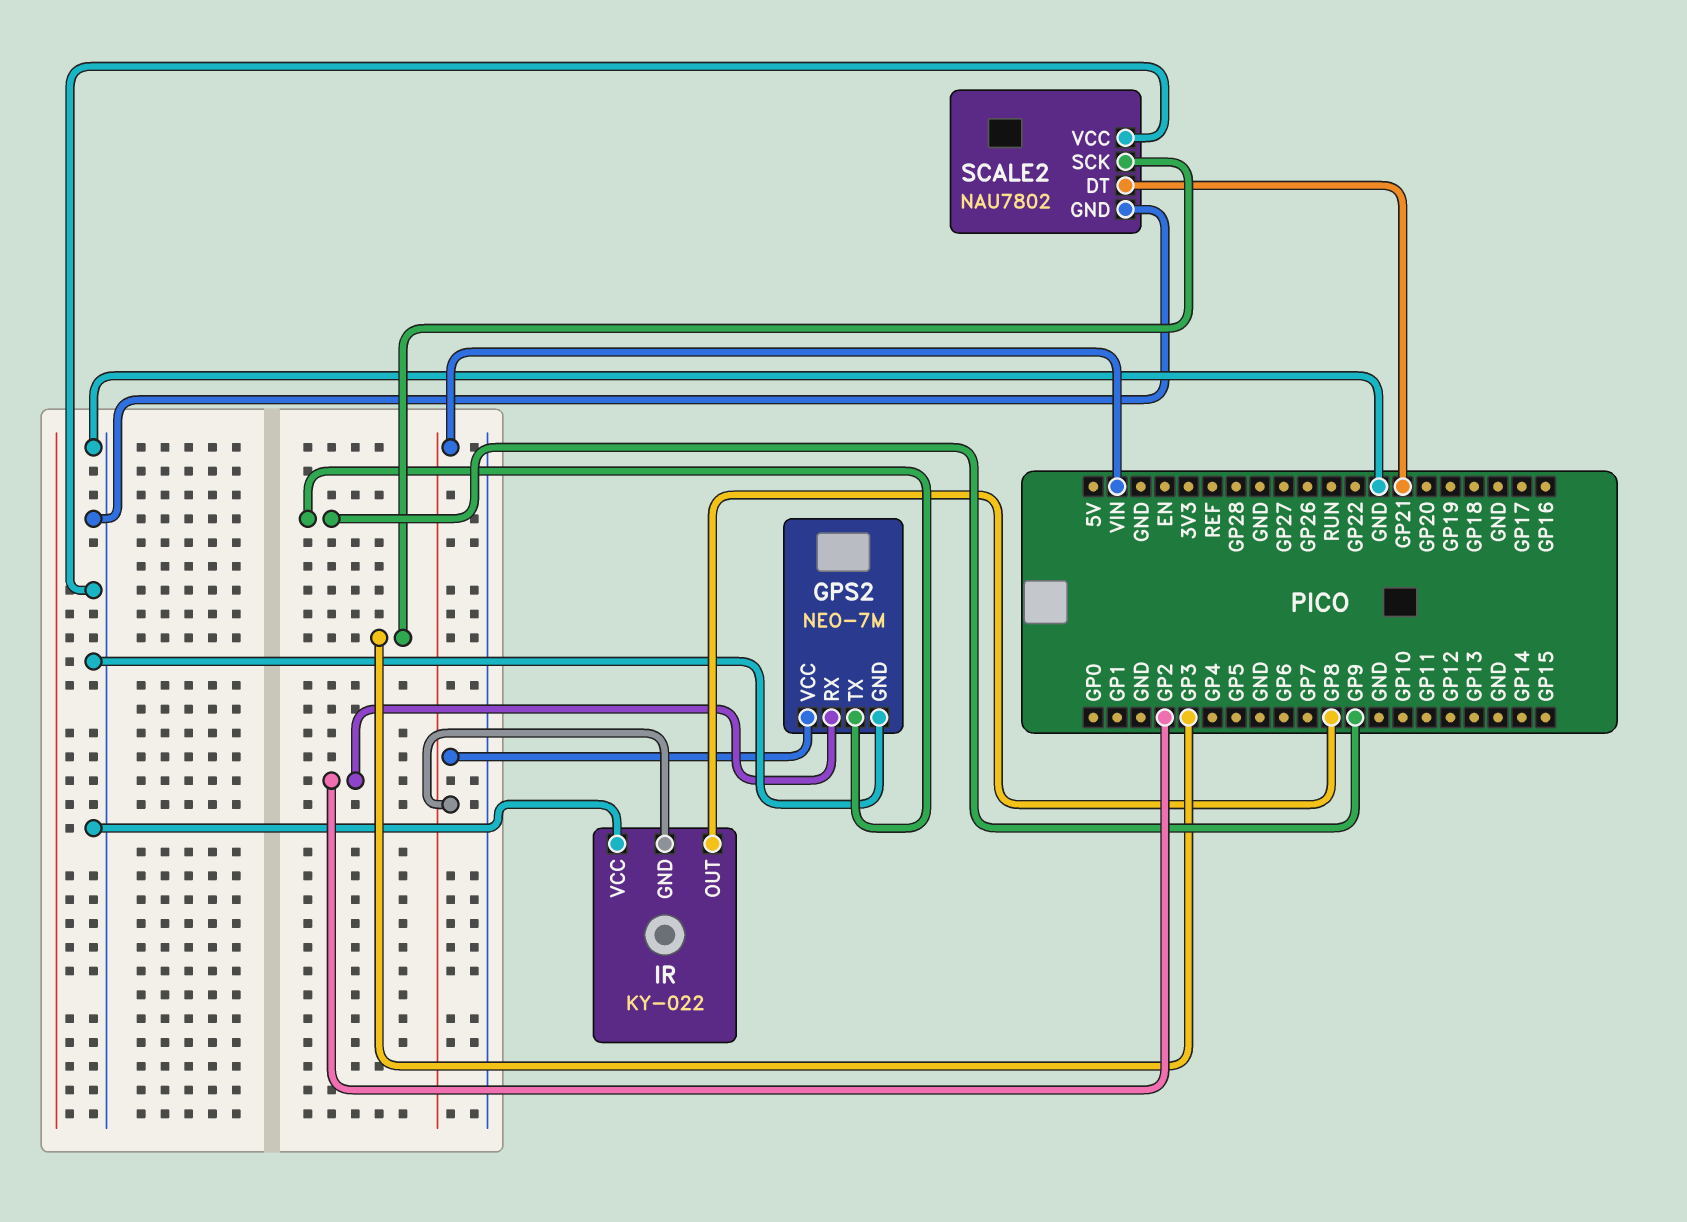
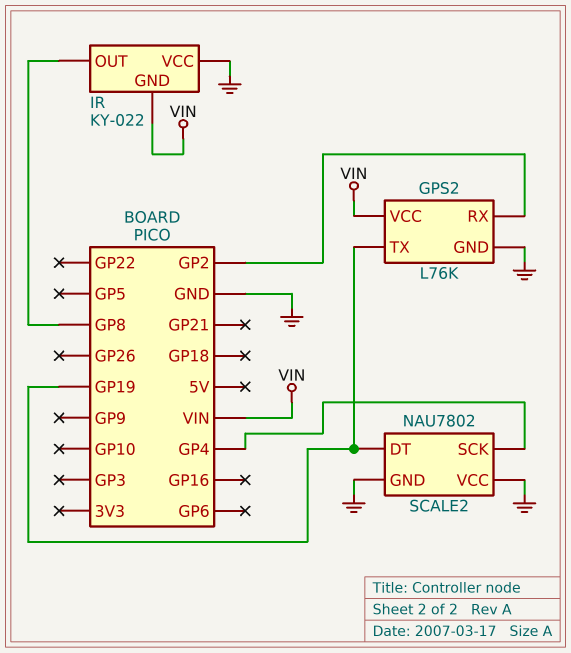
GPS2: NEO-7M -> L76K
GPS2 pin TX: GP9 -> GP19
SCALE2 pin DT: GP21 -> GP19
SCALE2 pin SCK: GP3 -> GP4

